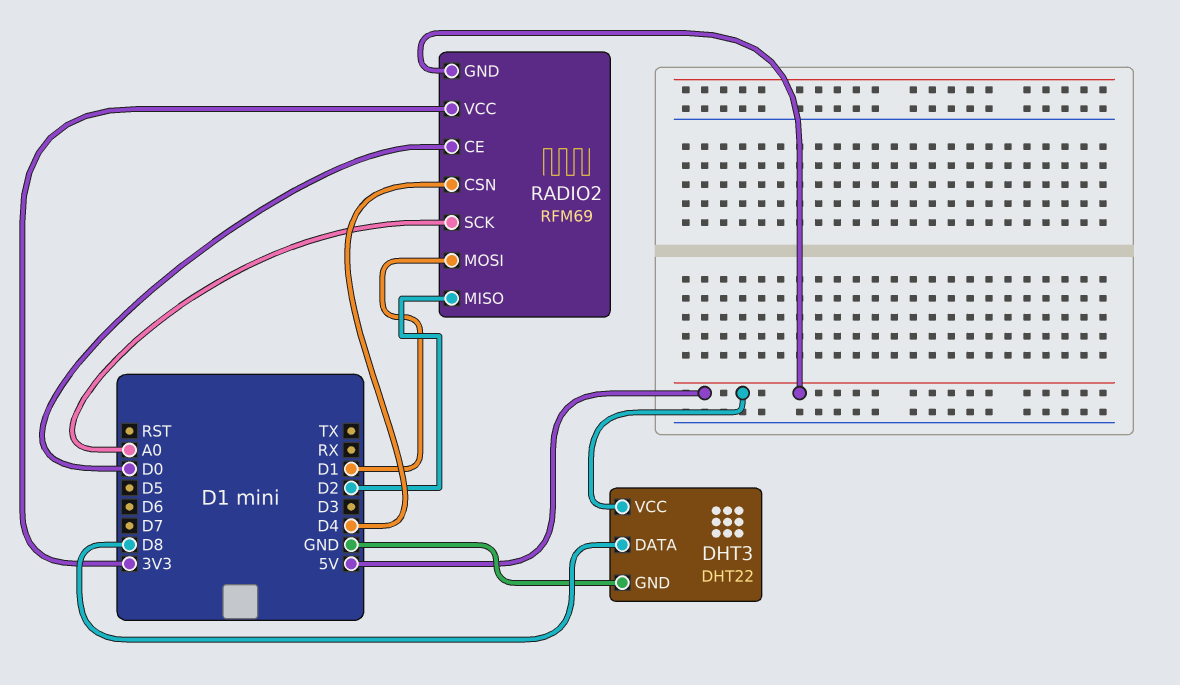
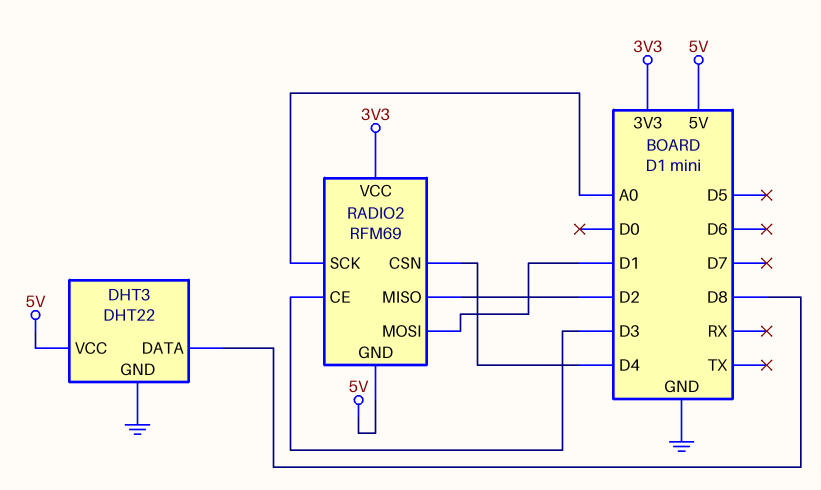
RADIO2 pin CE: D0 -> D3

